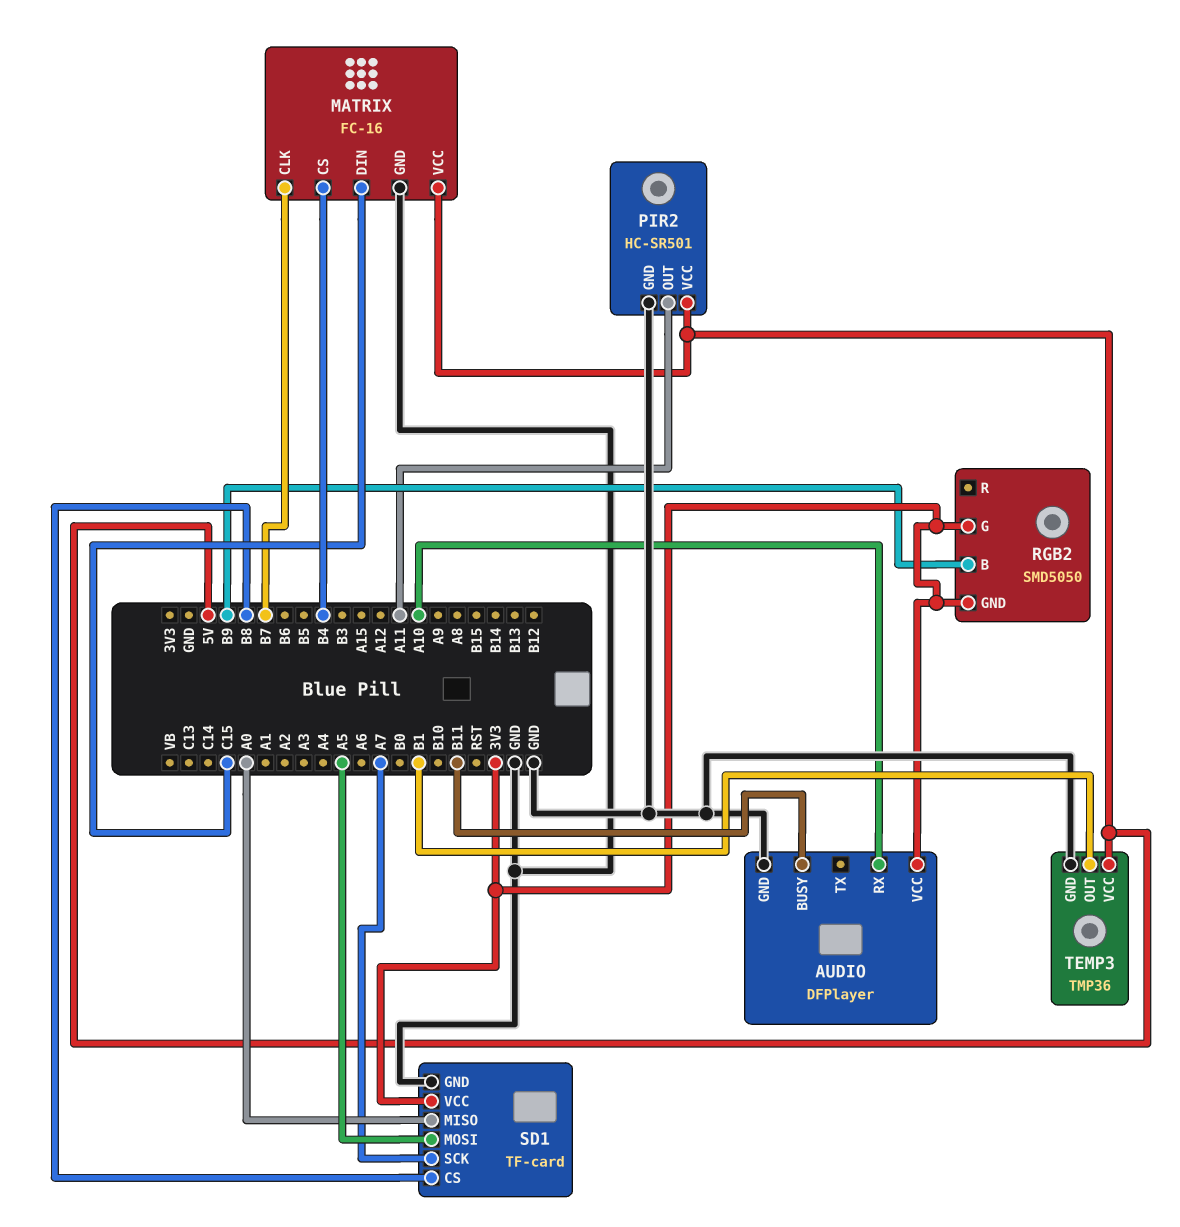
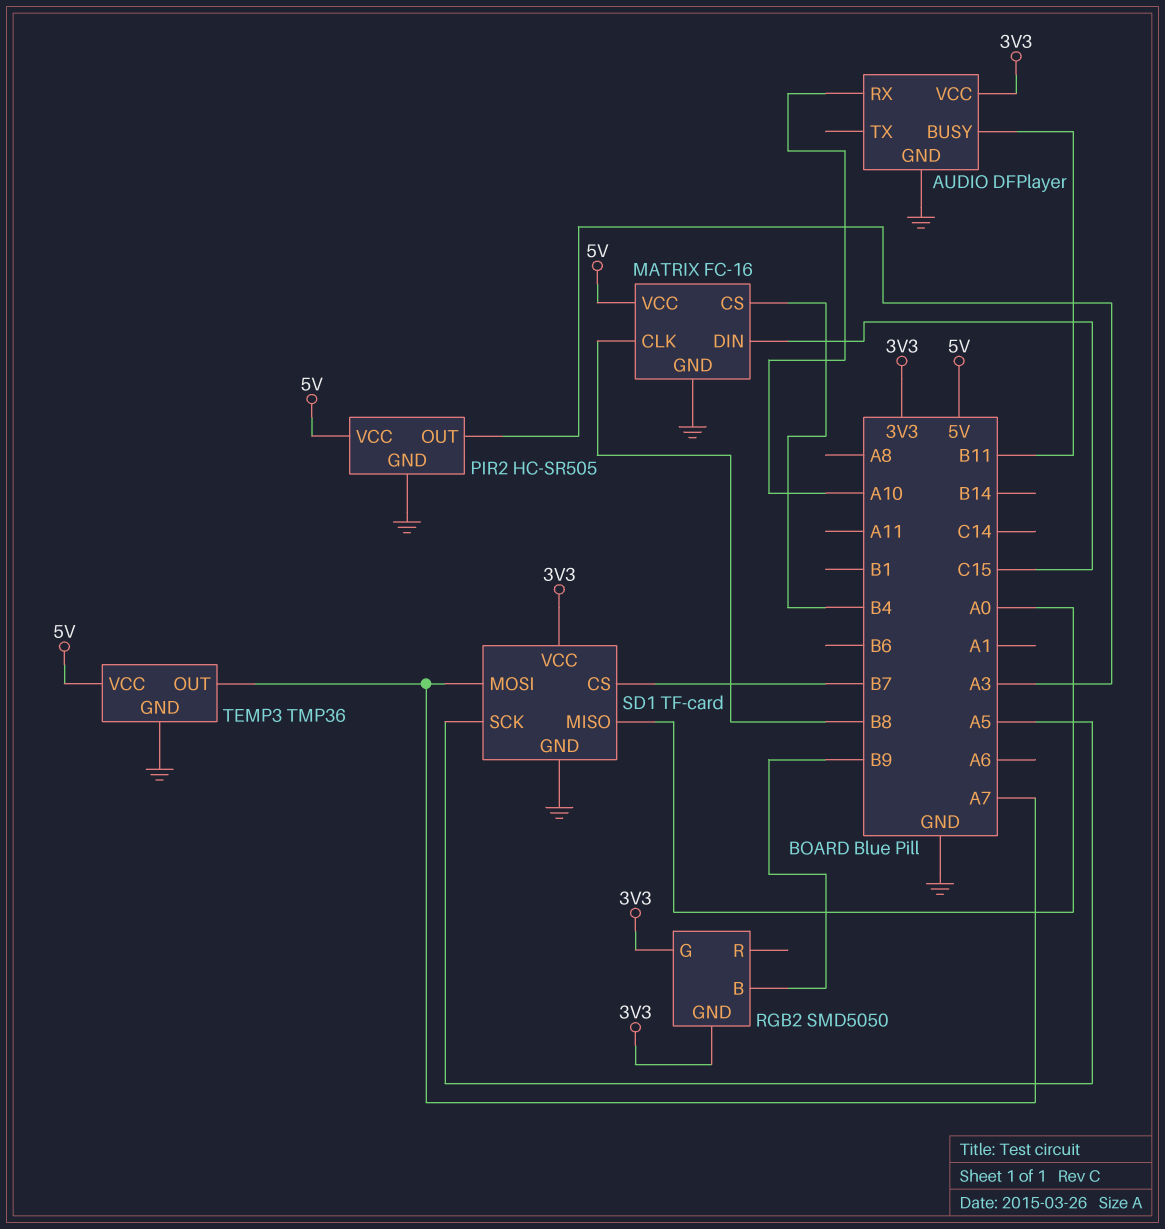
MATRIX pin CLK: B7 -> B8
PIR2: HC-SR501 -> HC-SR505
PIR2 pin OUT: A11 -> A3
SD1 pin CS: B8 -> B7
SD1 pin MOSI: A5 -> A7
SD1 pin SCK: A7 -> A5
TEMP3 pin OUT: B1 -> A7

